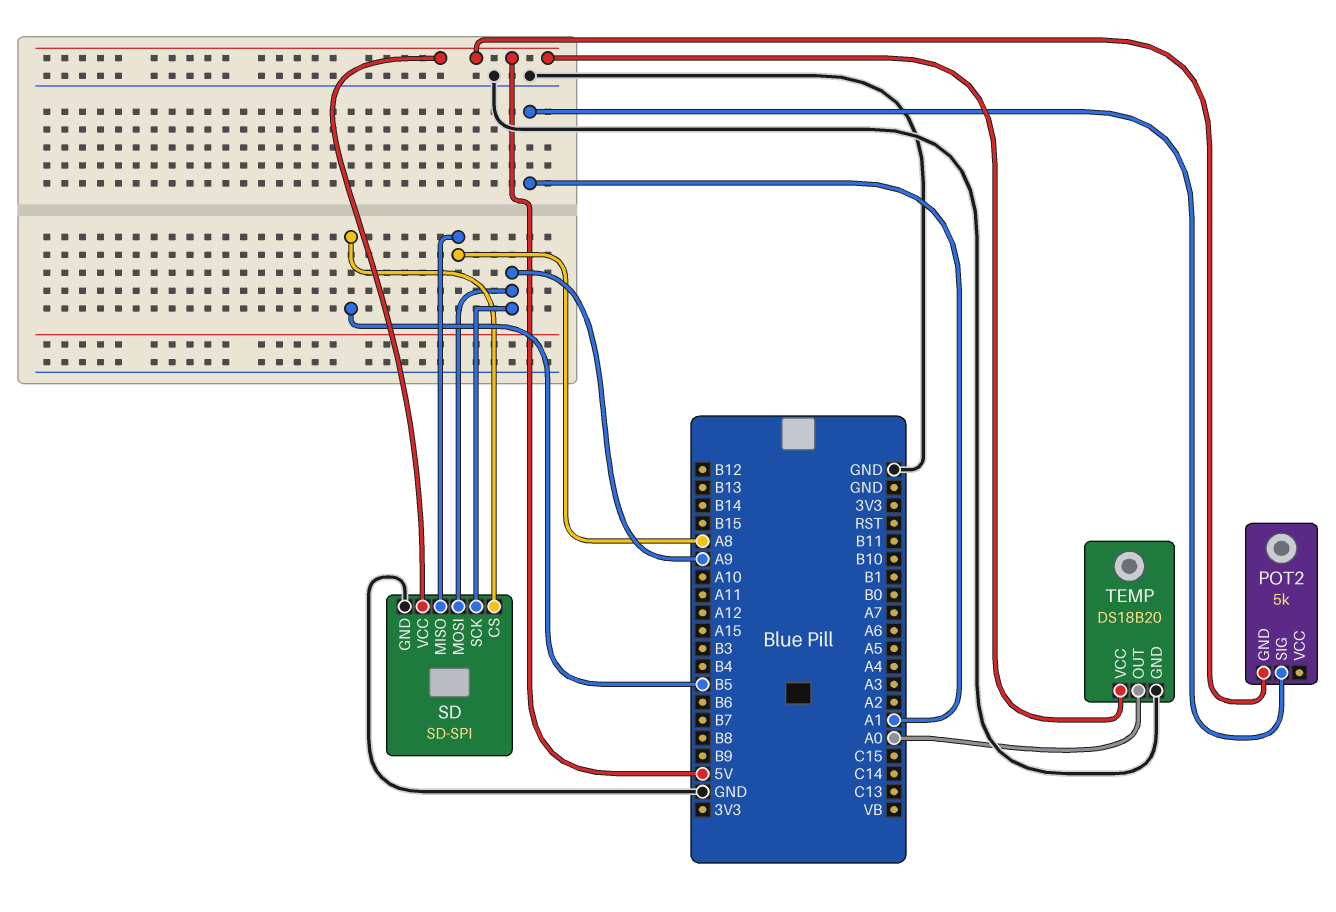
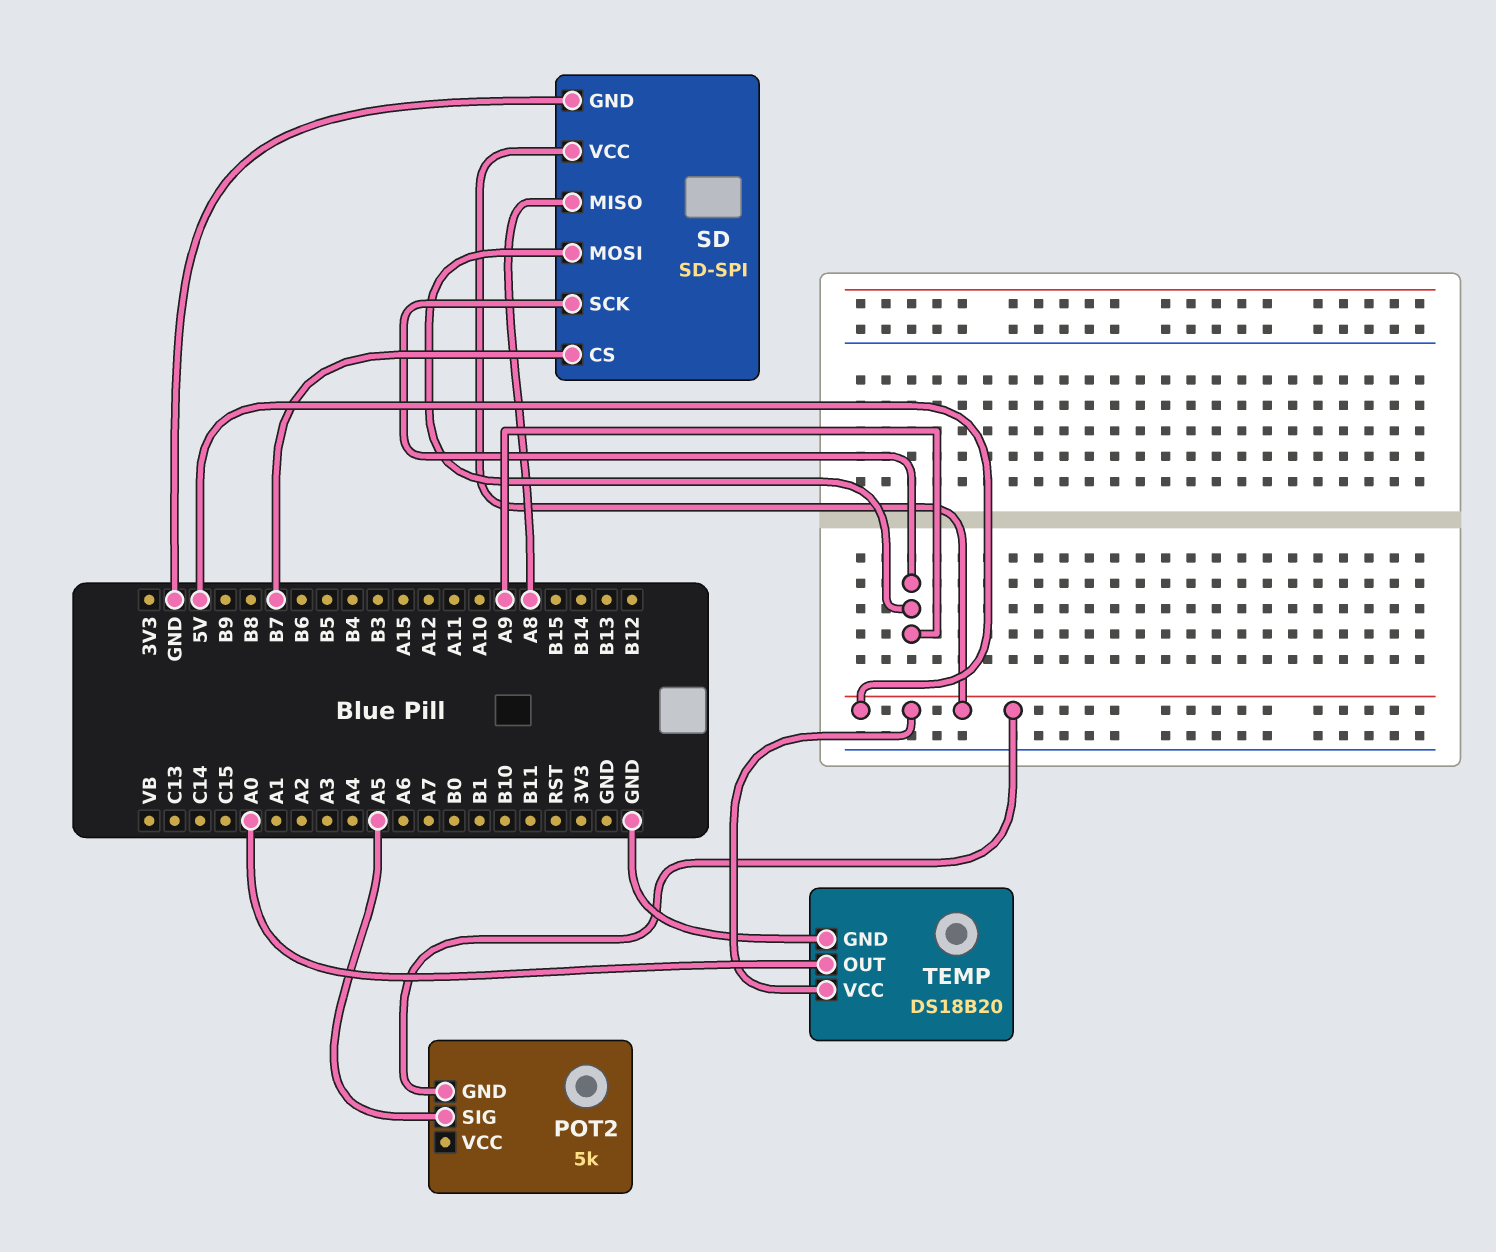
POT2 pin SIG: A1 -> A5
SD pin CS: B5 -> B7

